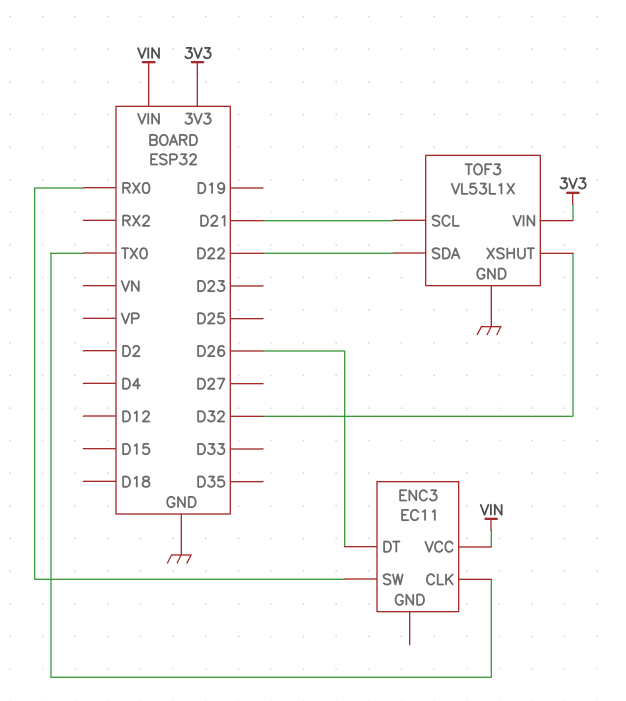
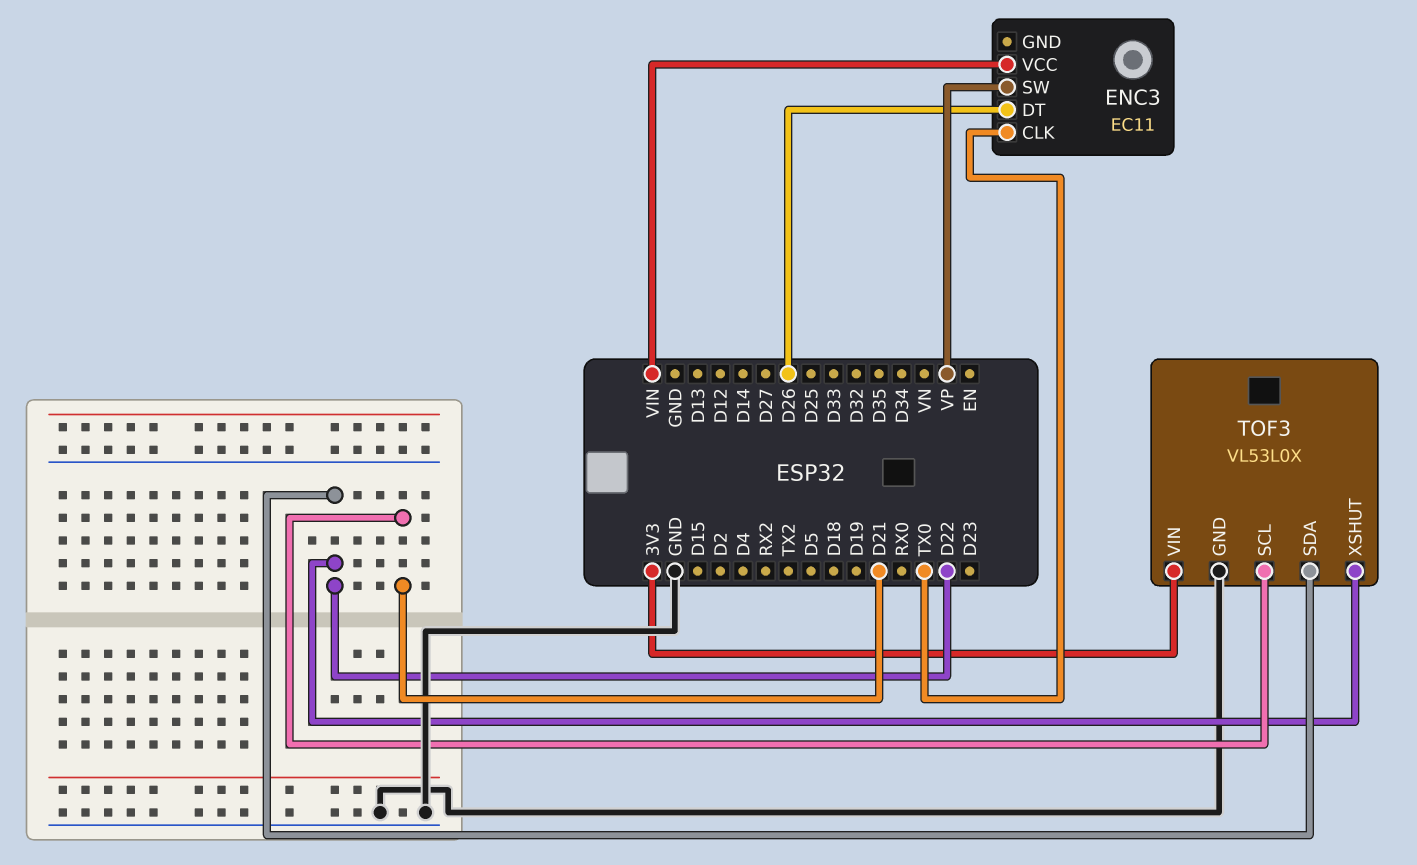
ENC3 pin SW: RX0 -> VP
TOF3: VL53L1X -> VL53L0X
TOF3 pin XSHUT: D32 -> D22

